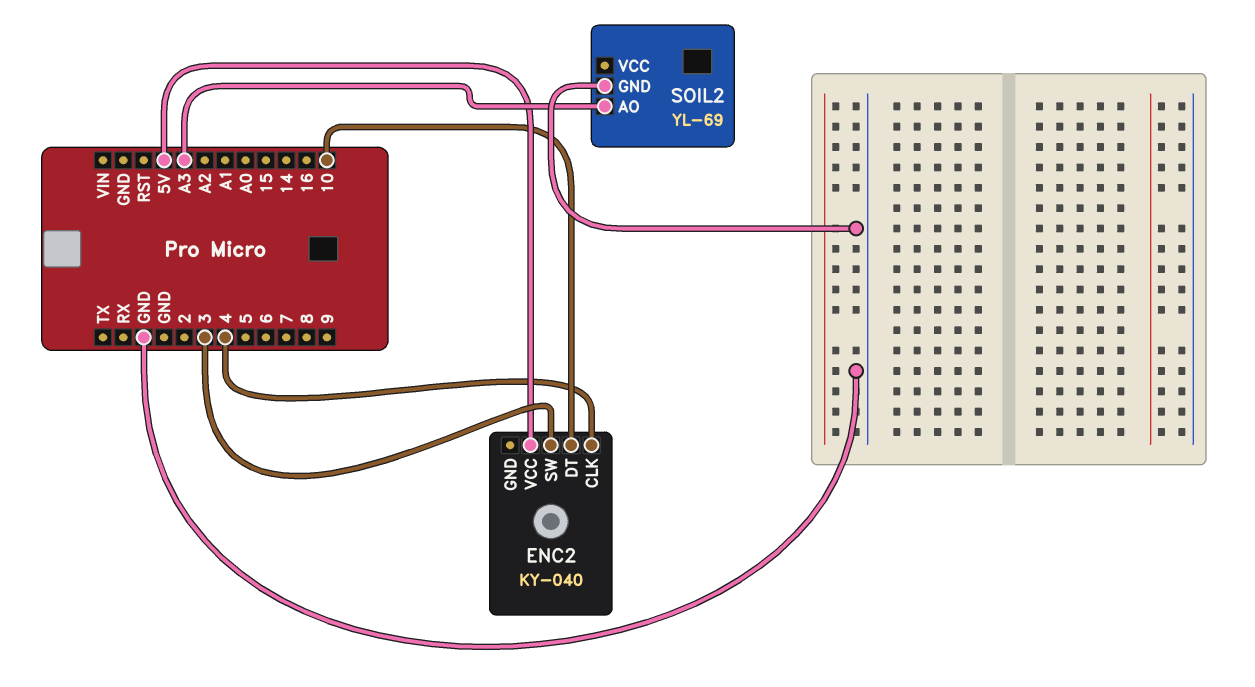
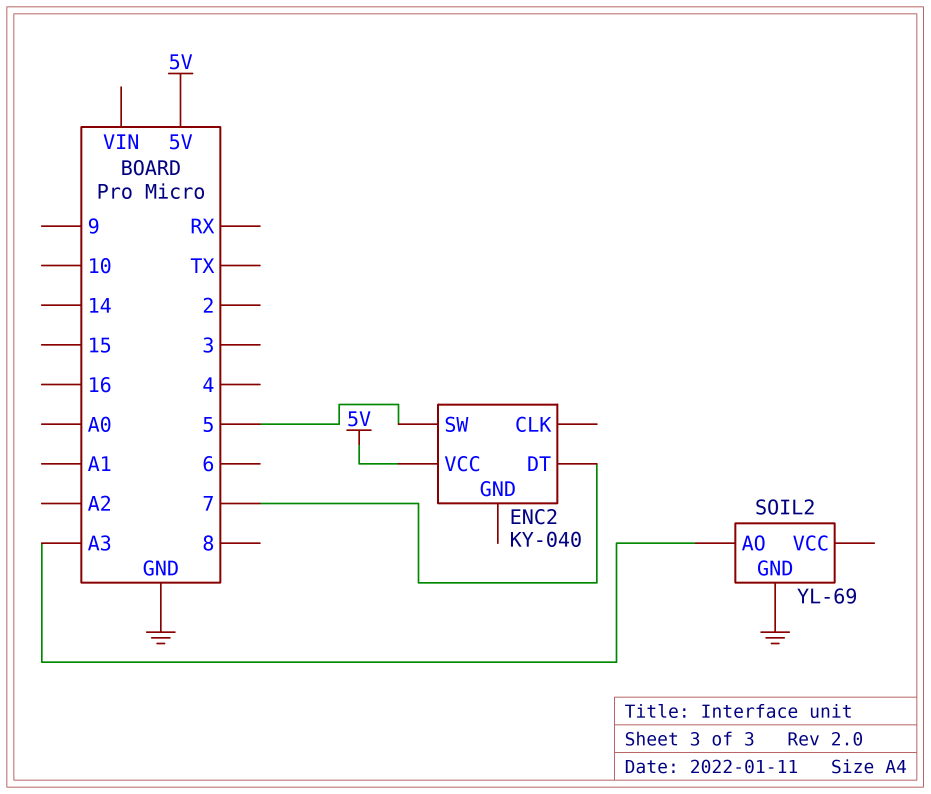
ENC2 pin CLK: 4 -> none
ENC2 pin DT: 10 -> 7
ENC2 pin SW: 3 -> 5

